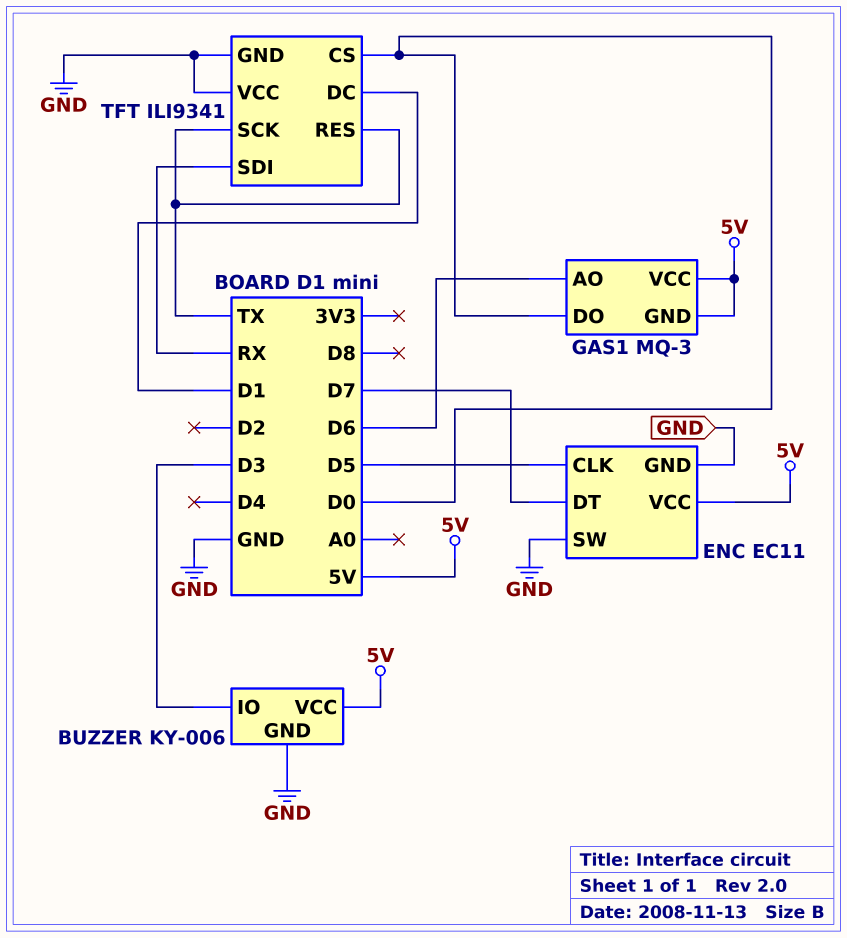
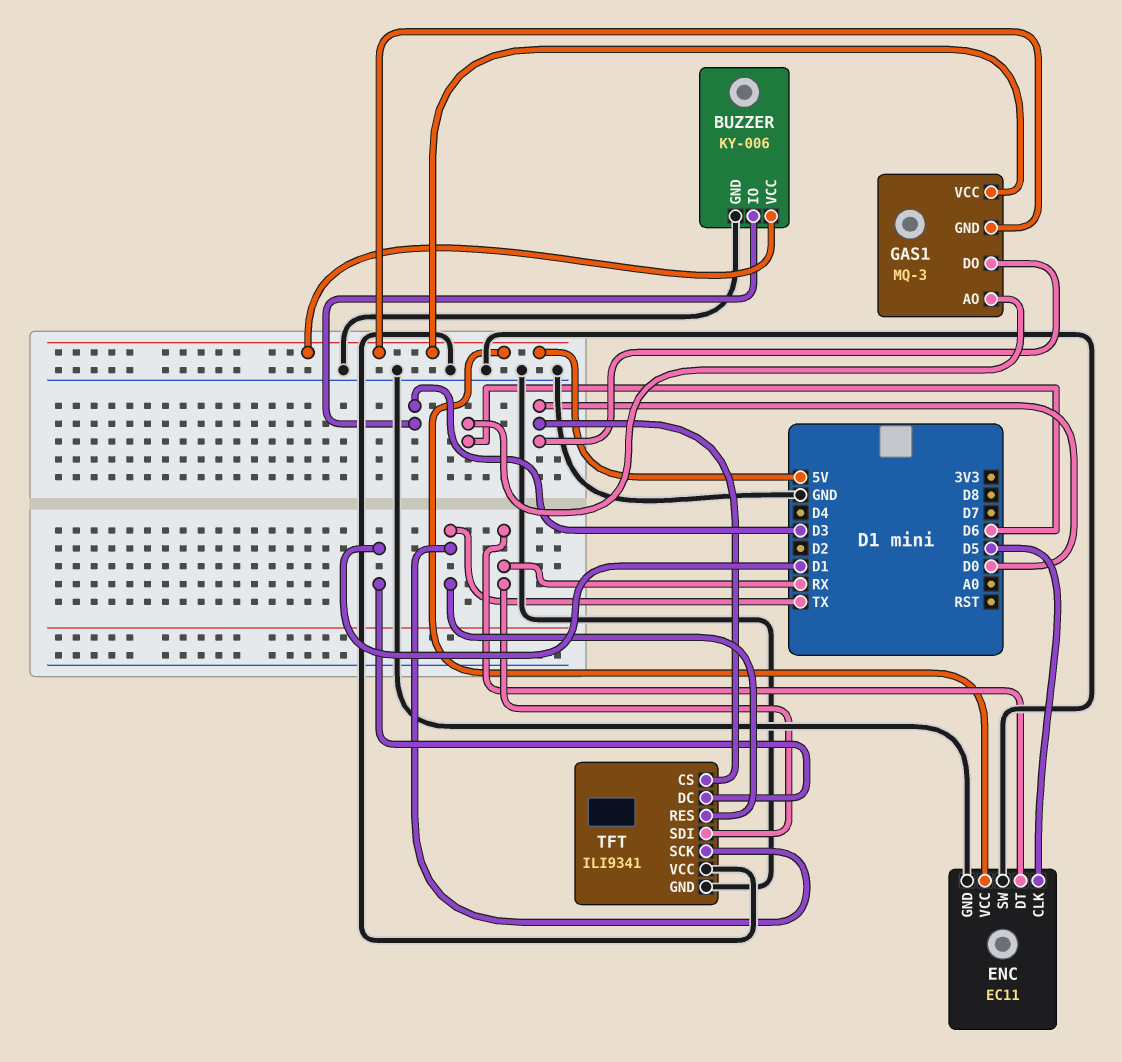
ENC pin DT: D7 -> RX

